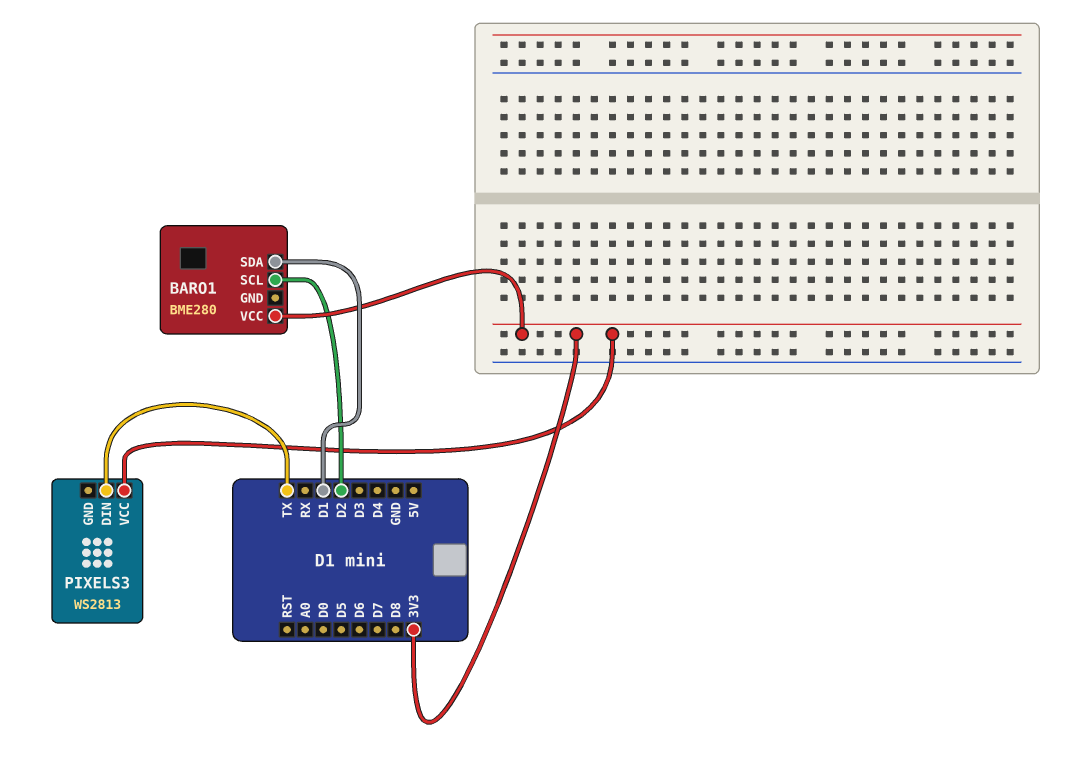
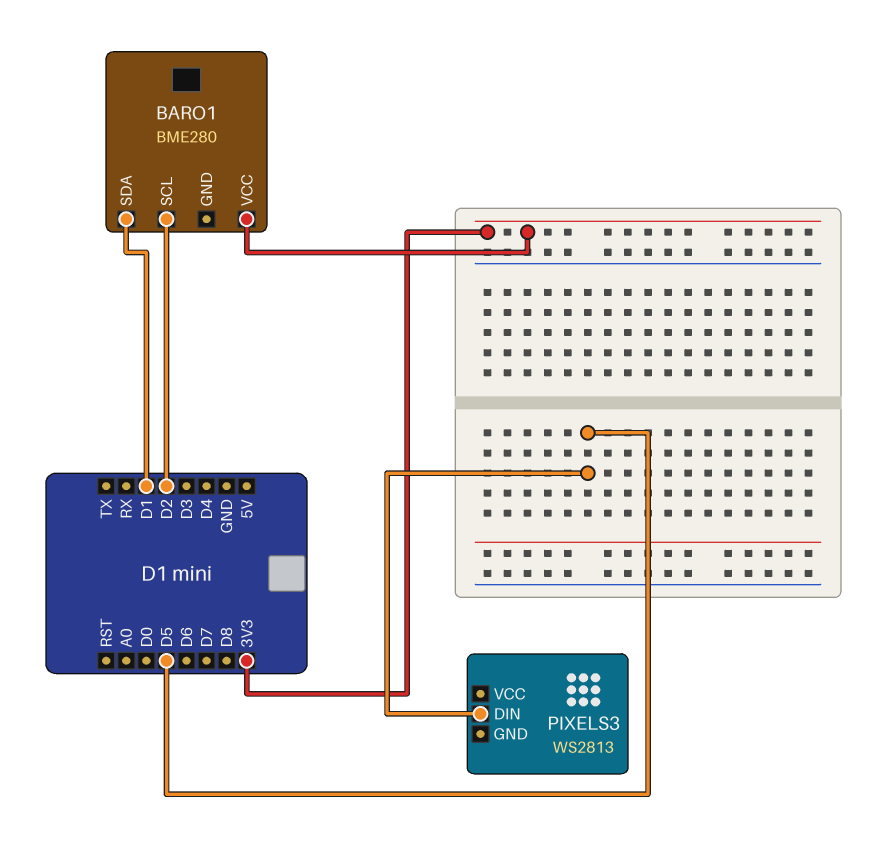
PIXELS3 pin DIN: TX -> D5
PIXELS3 pin VCC: 3V3 -> none

